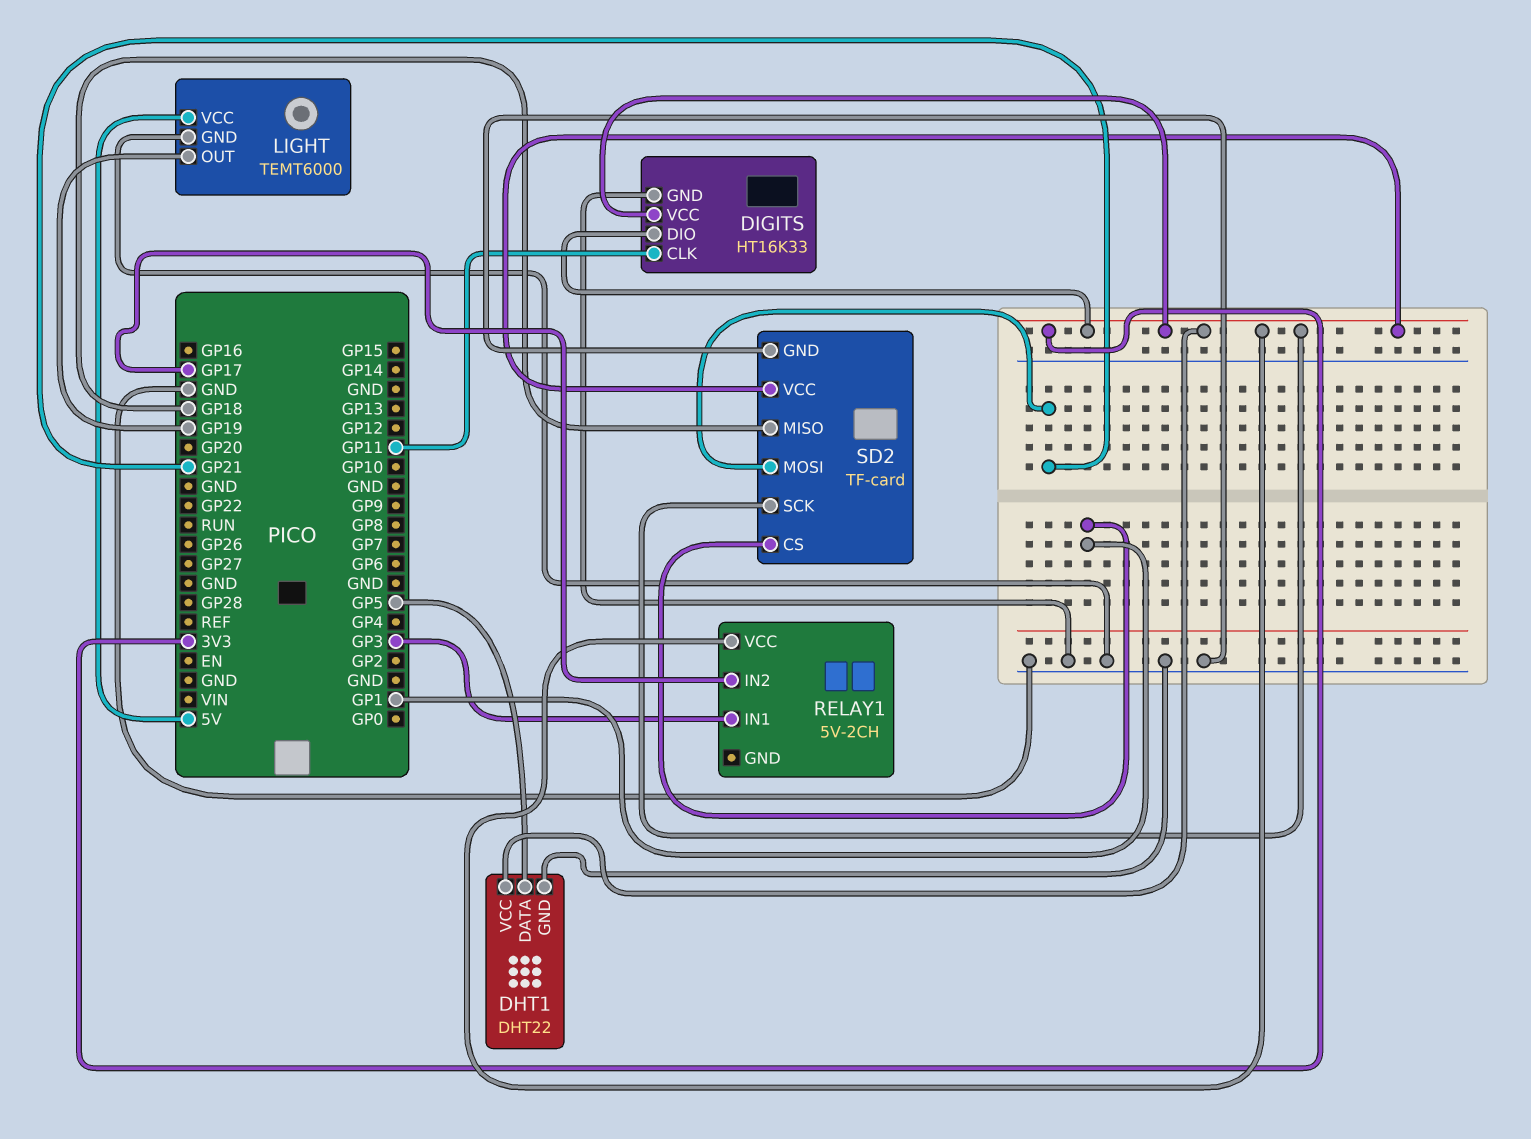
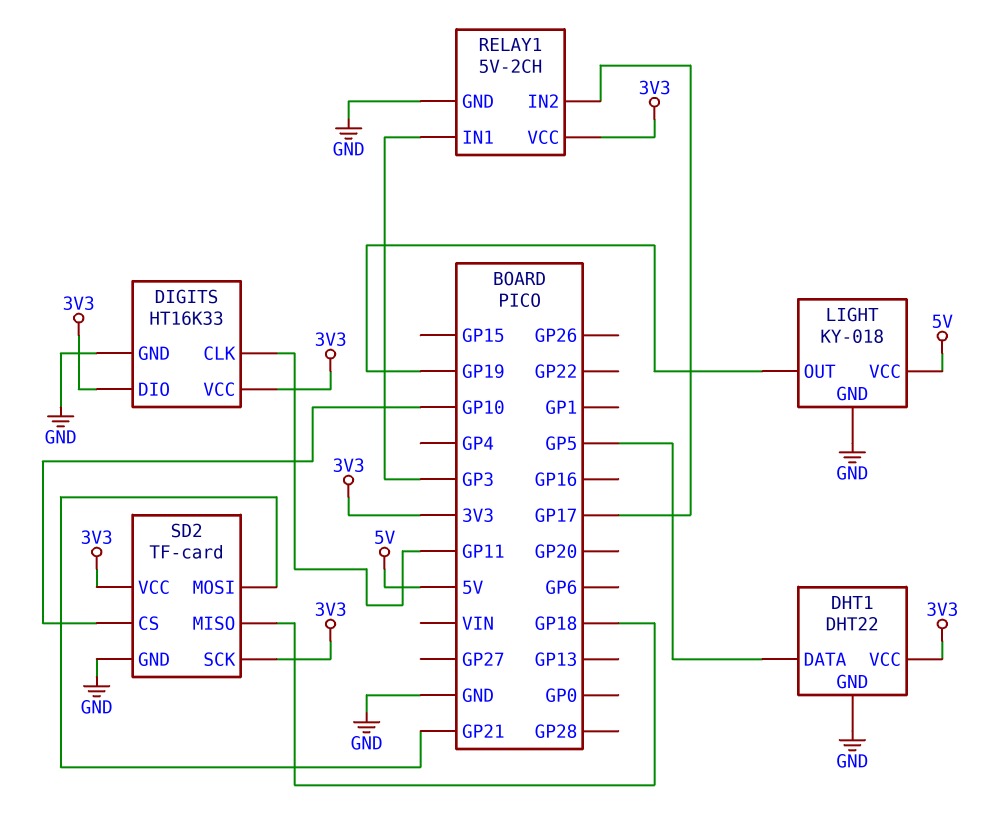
LIGHT: TEMT6000 -> KY-018
RELAY1 pin GND: none -> GND
SD2 pin CS: GP1 -> GP10

